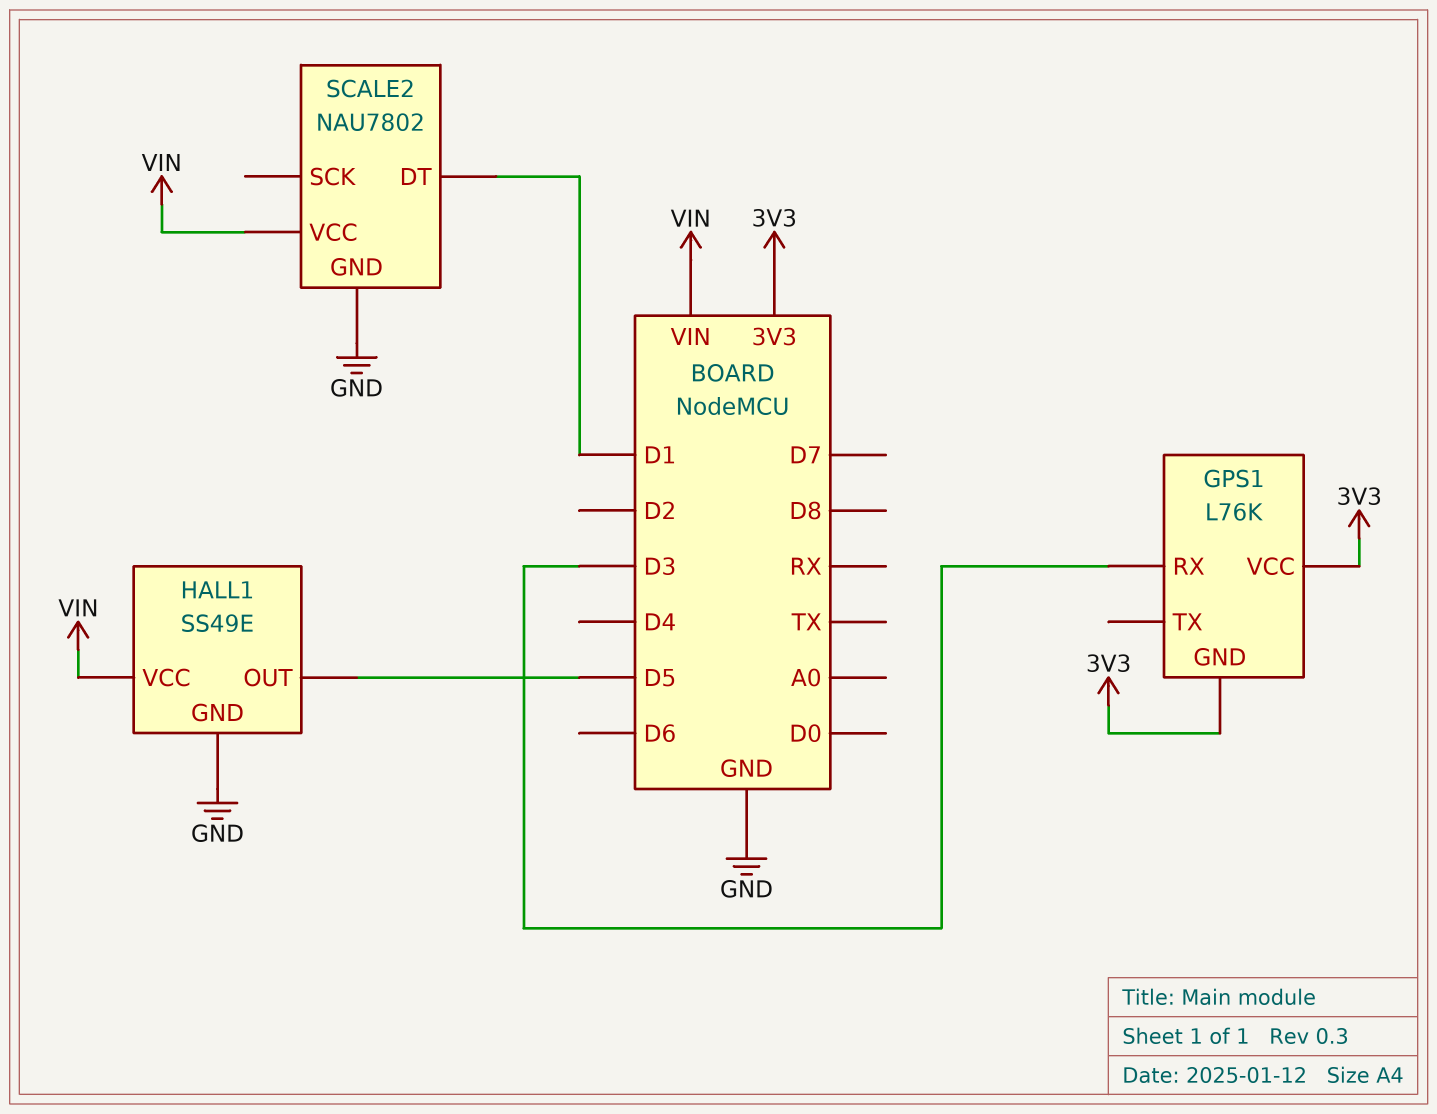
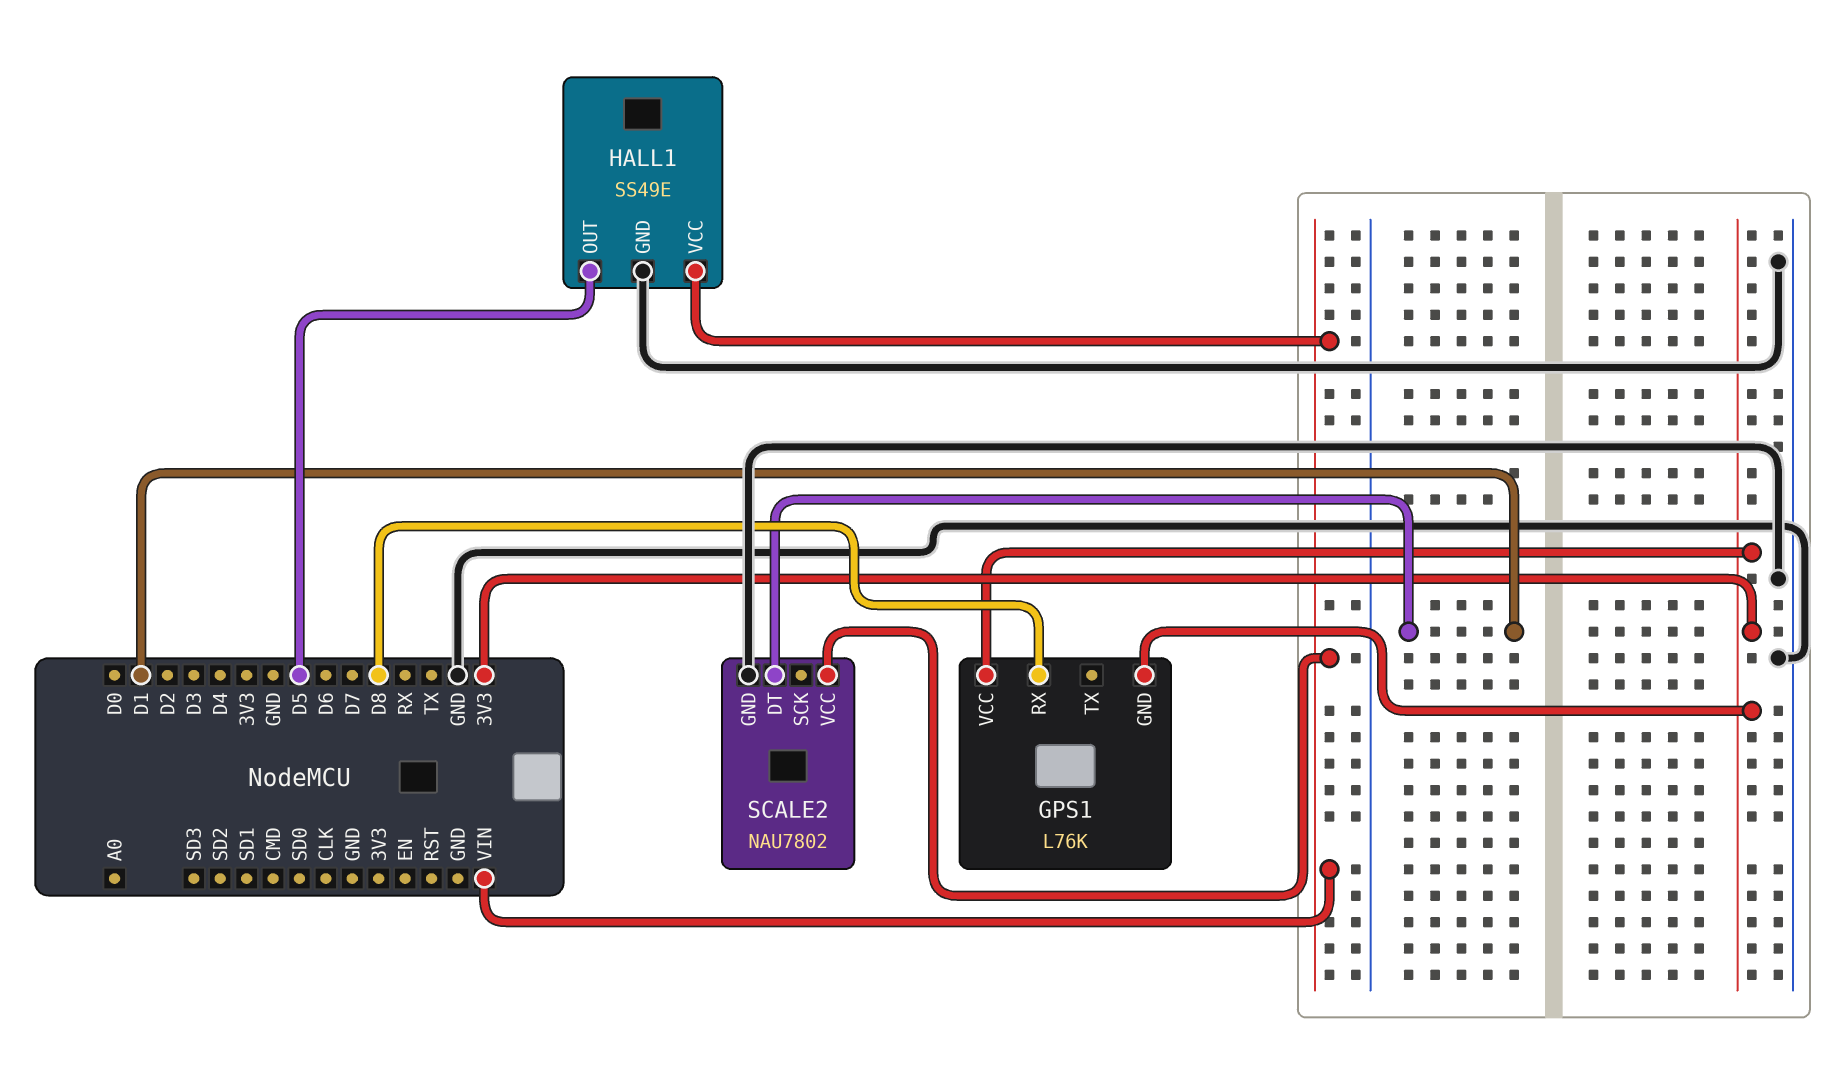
GPS1 pin RX: D3 -> D8

